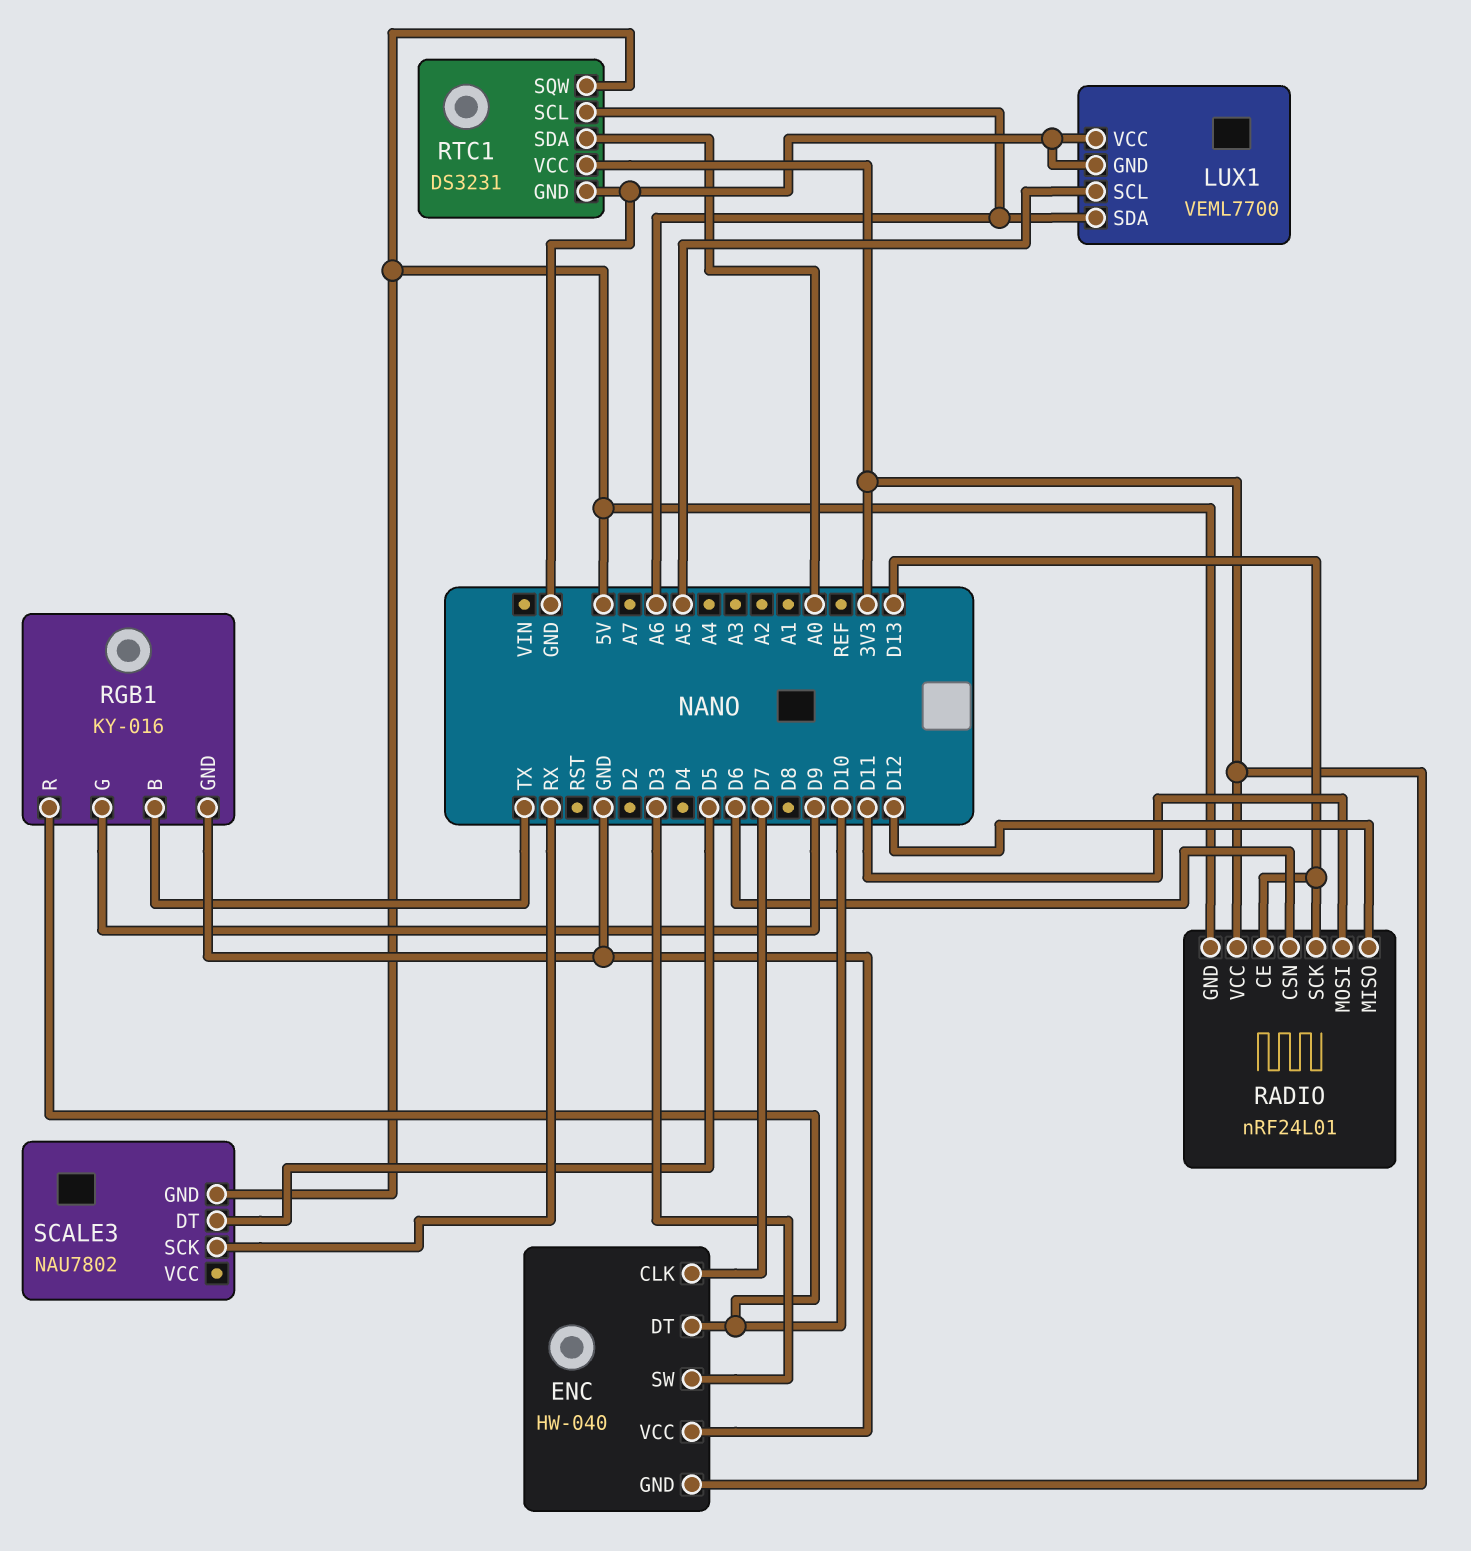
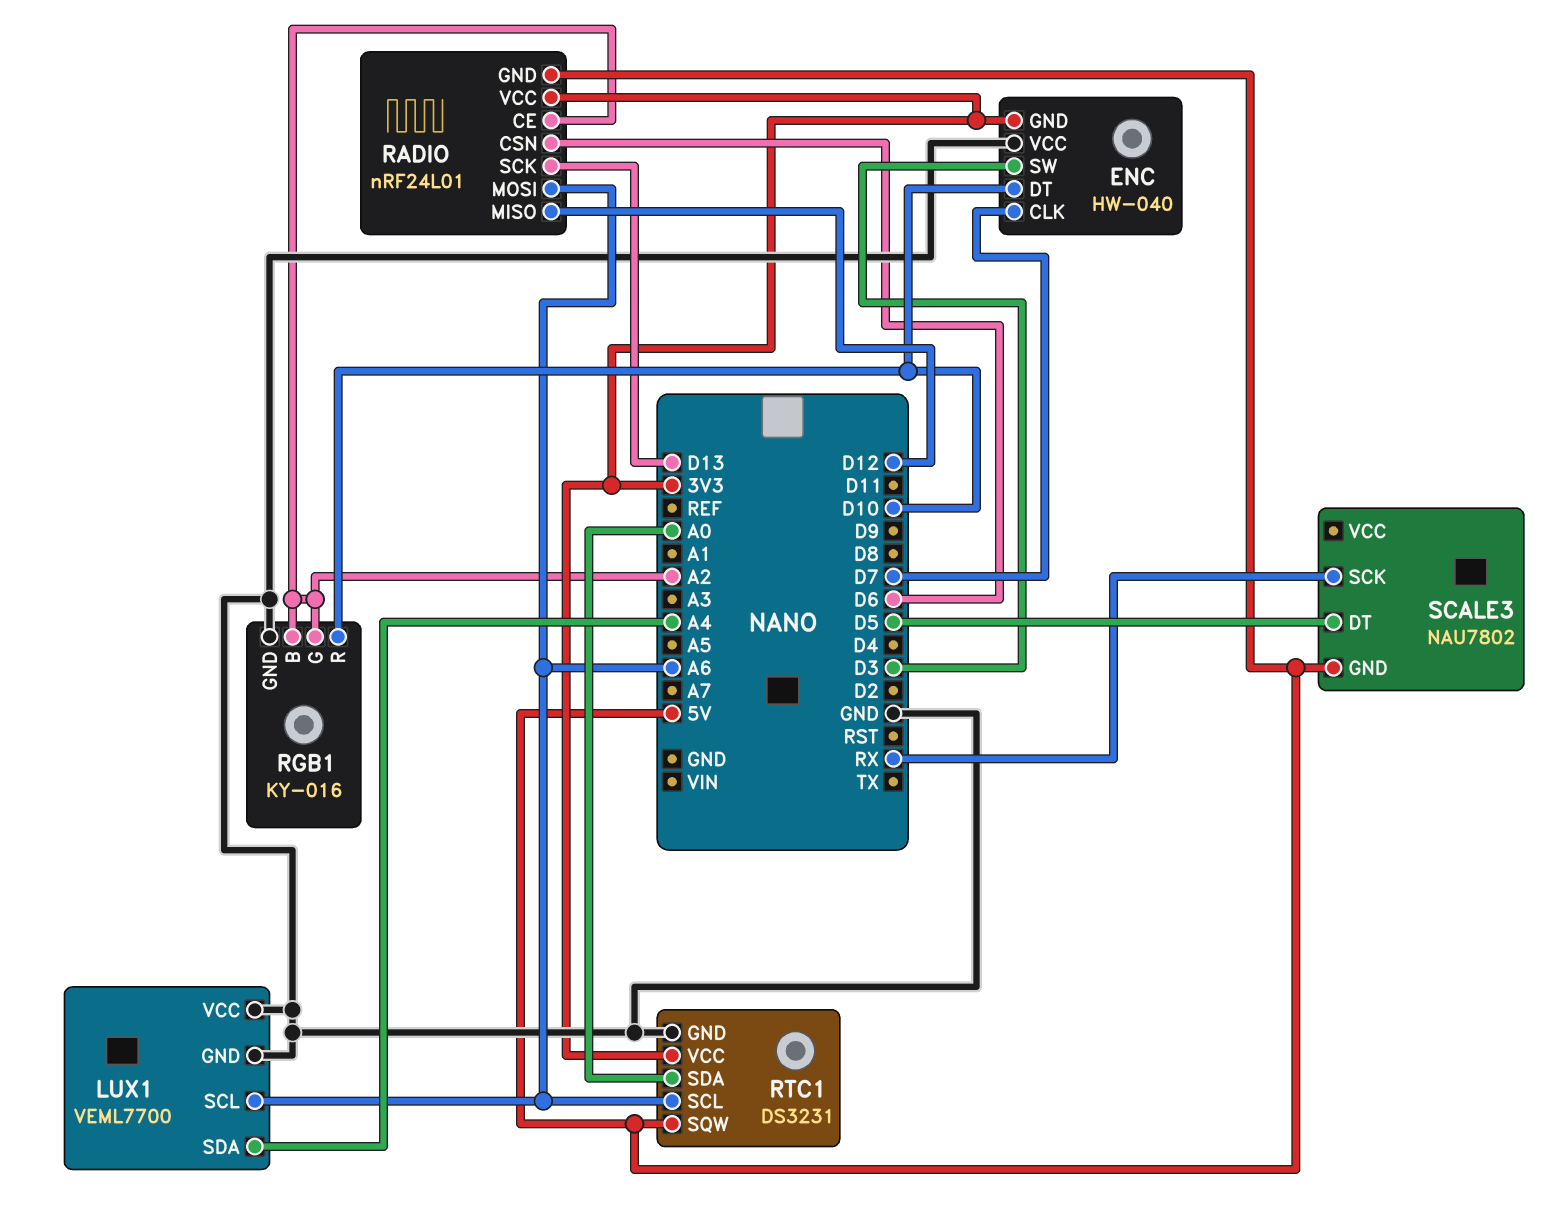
LUX1 pin SCL: A5 -> A6
LUX1 pin SDA: A6 -> A4
RADIO pin CE: D13 -> A2
RADIO pin MOSI: D11 -> A6
RGB1 pin B: TX -> A2
RGB1 pin G: D9 -> A2

